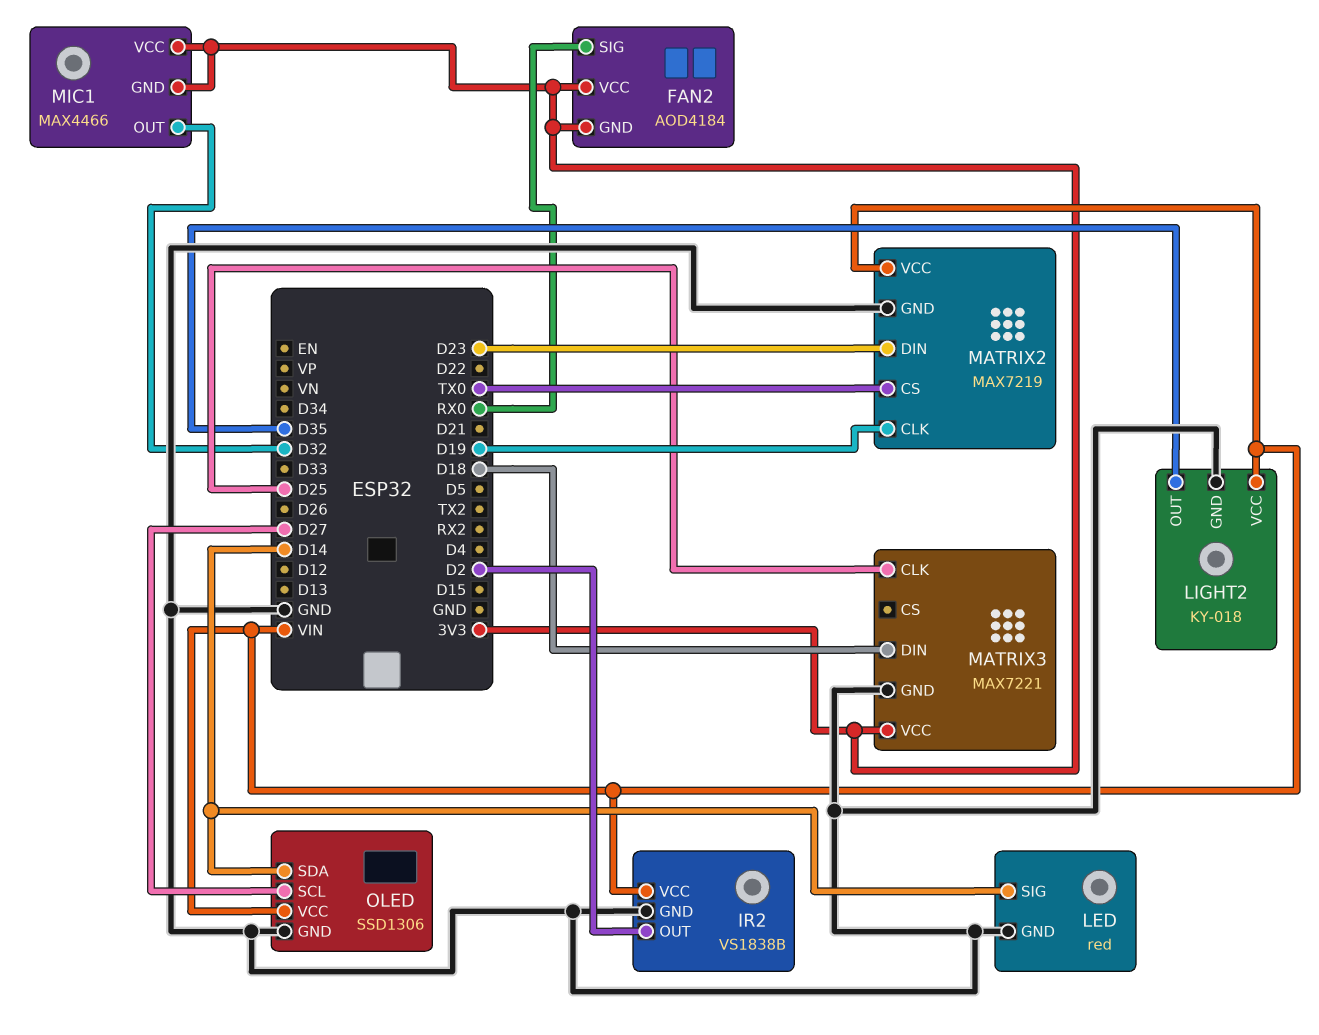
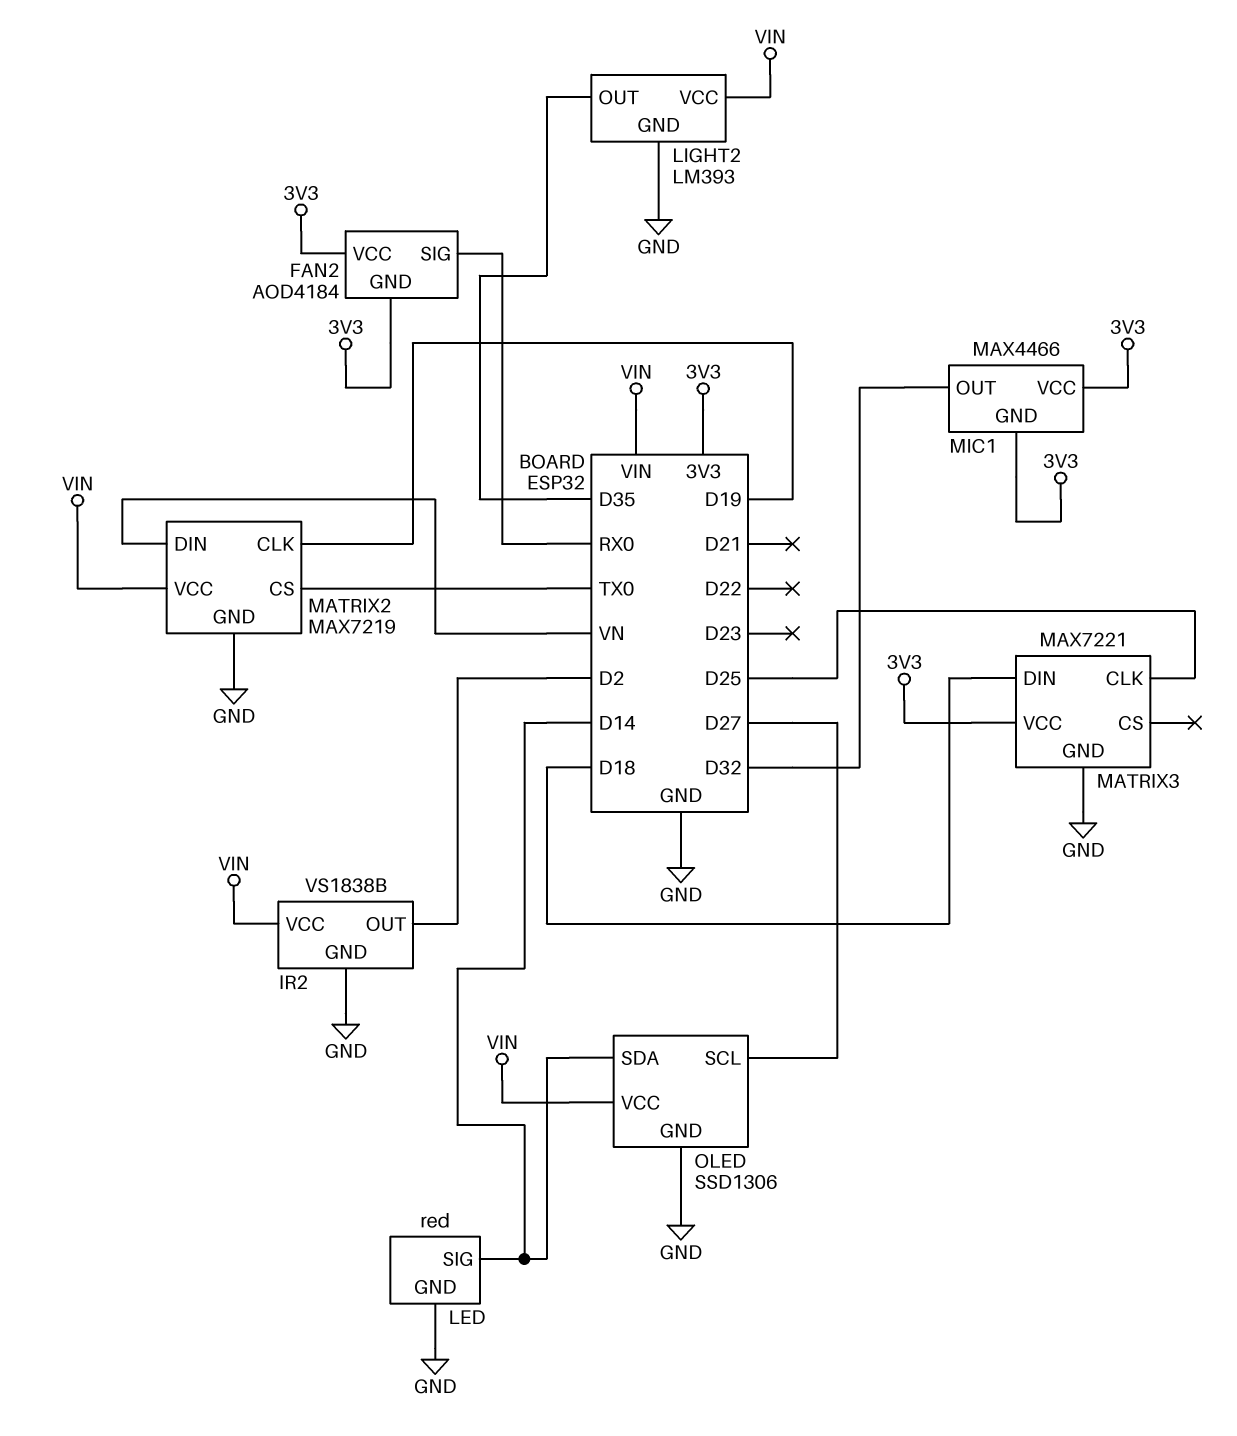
LIGHT2: KY-018 -> LM393
MATRIX2 pin DIN: D23 -> VN

